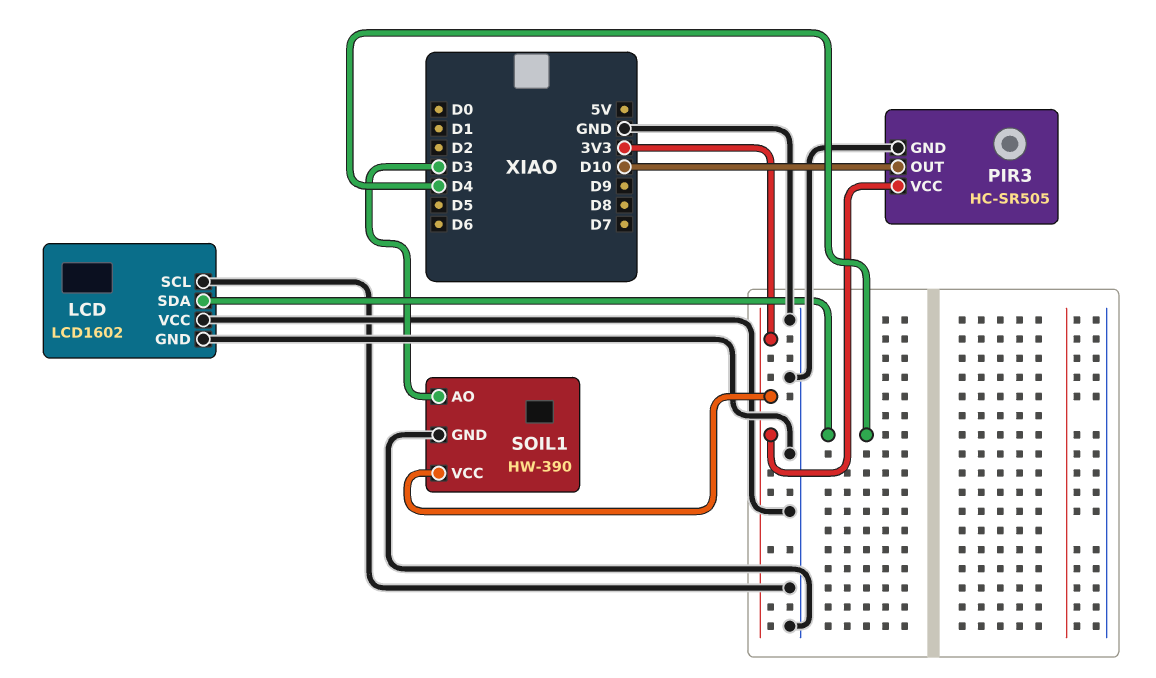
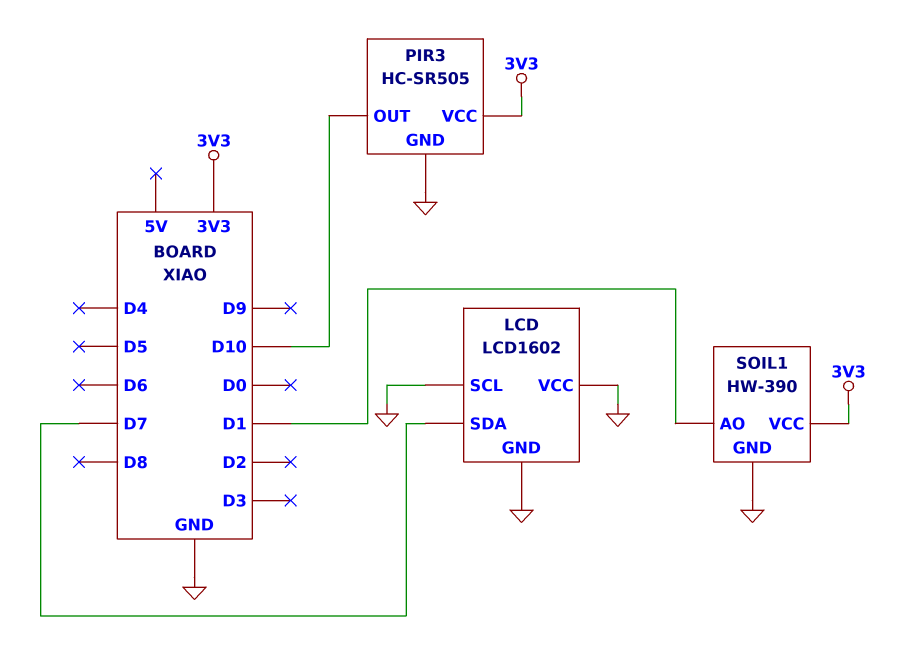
LCD pin SDA: D4 -> D7
SOIL1 pin AO: D3 -> D1

